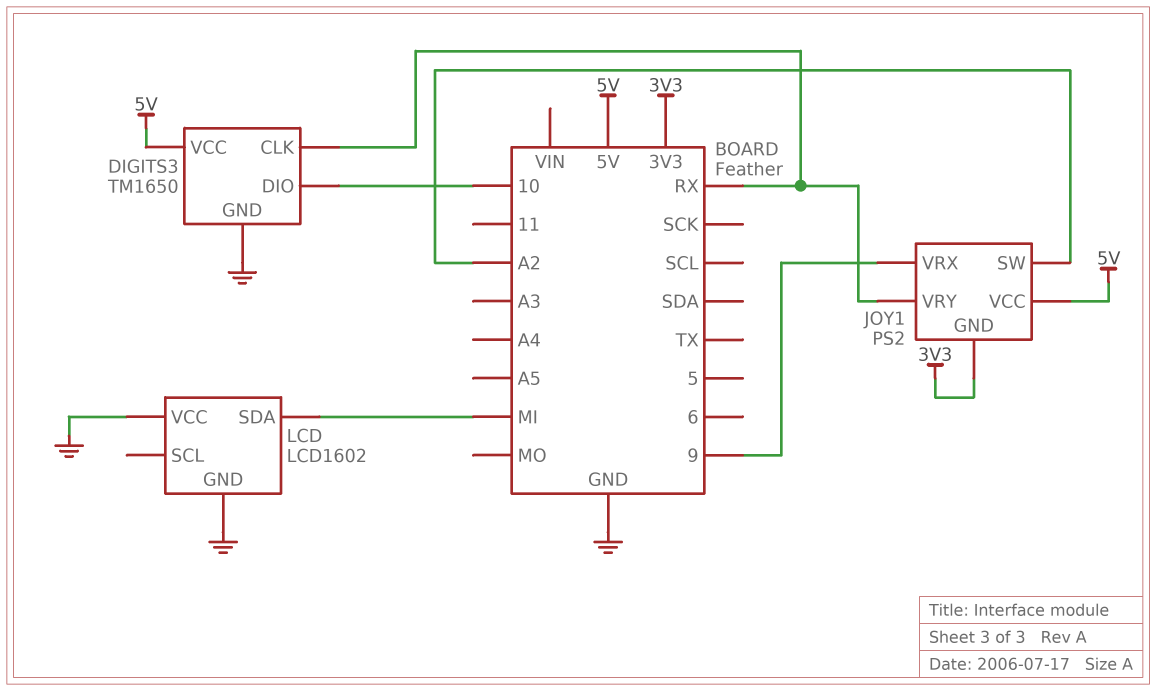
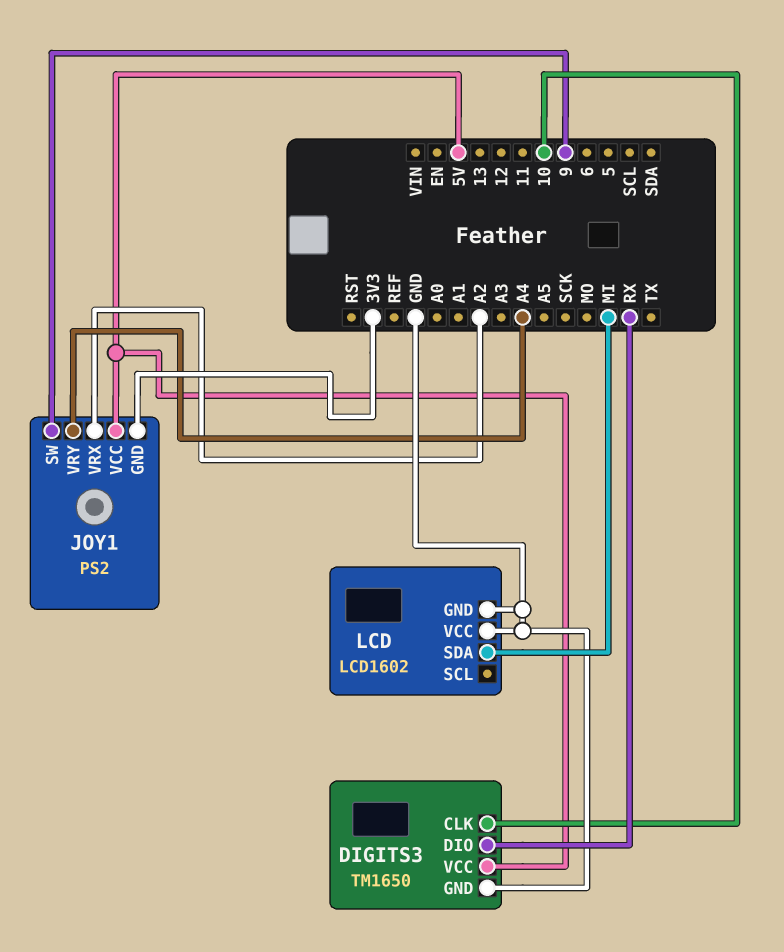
DIGITS3 pin CLK: RX -> 10
DIGITS3 pin DIO: 10 -> RX
JOY1 pin SW: A2 -> 9
JOY1 pin VRX: 9 -> A2
JOY1 pin VRY: RX -> A4

